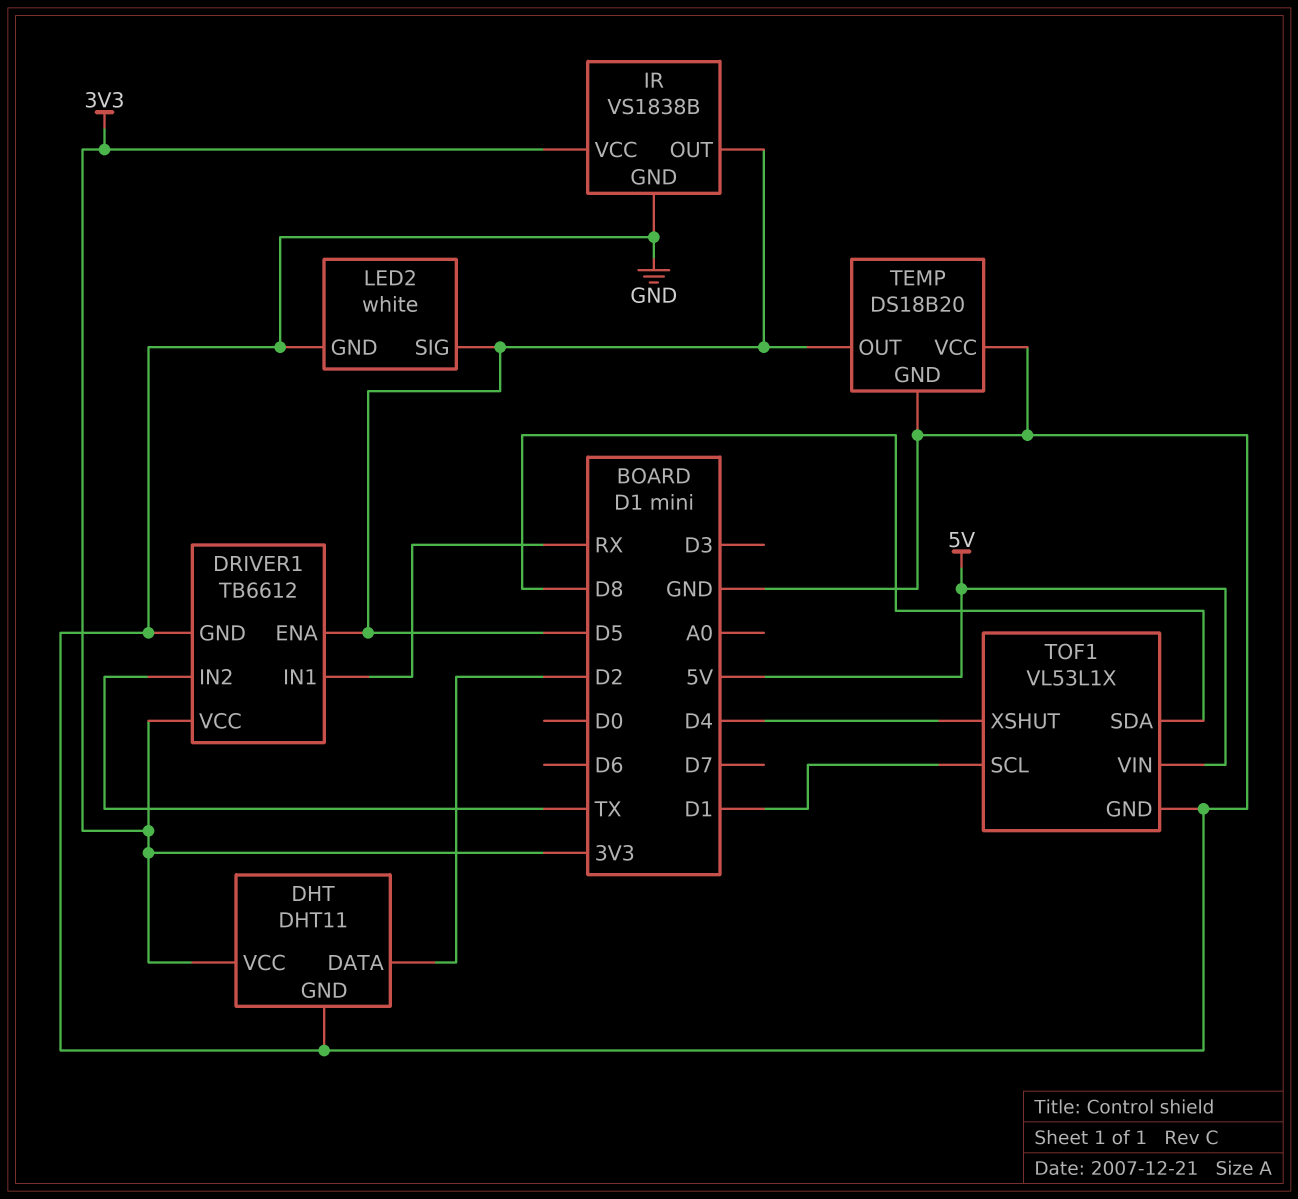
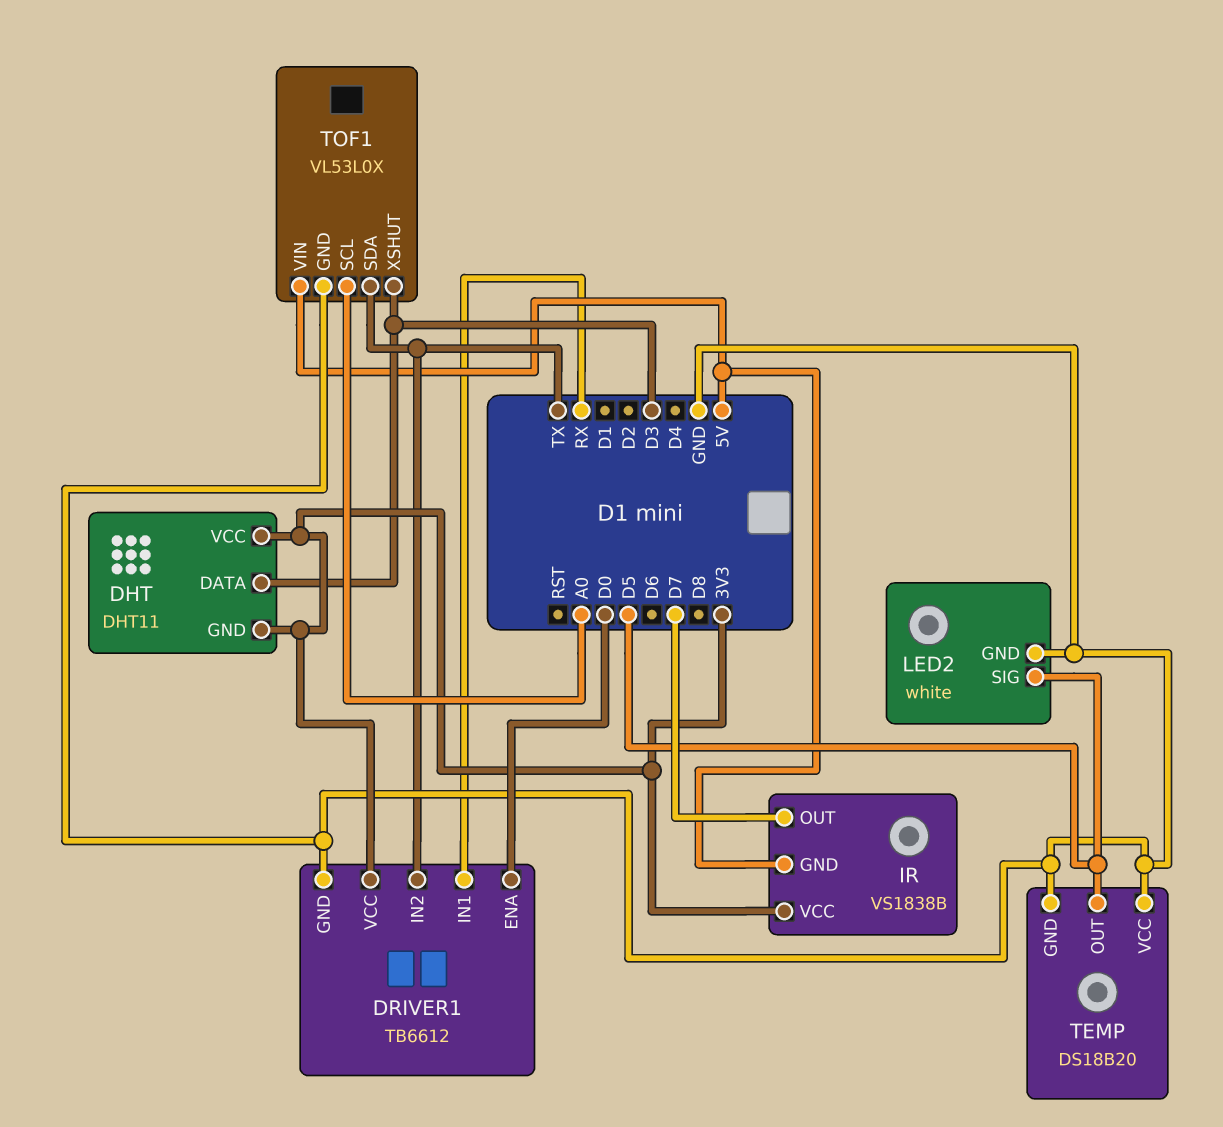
DHT pin DATA: D2 -> D3
DHT pin GND: GND -> 3V3
DRIVER1 pin ENA: D5 -> D0
IR pin GND: GND -> 5V
IR pin OUT: D5 -> D7
TOF1: VL53L1X -> VL53L0X
TOF1 pin SCL: D1 -> A0
TOF1 pin SDA: D8 -> TX
TOF1 pin XSHUT: D4 -> D3

